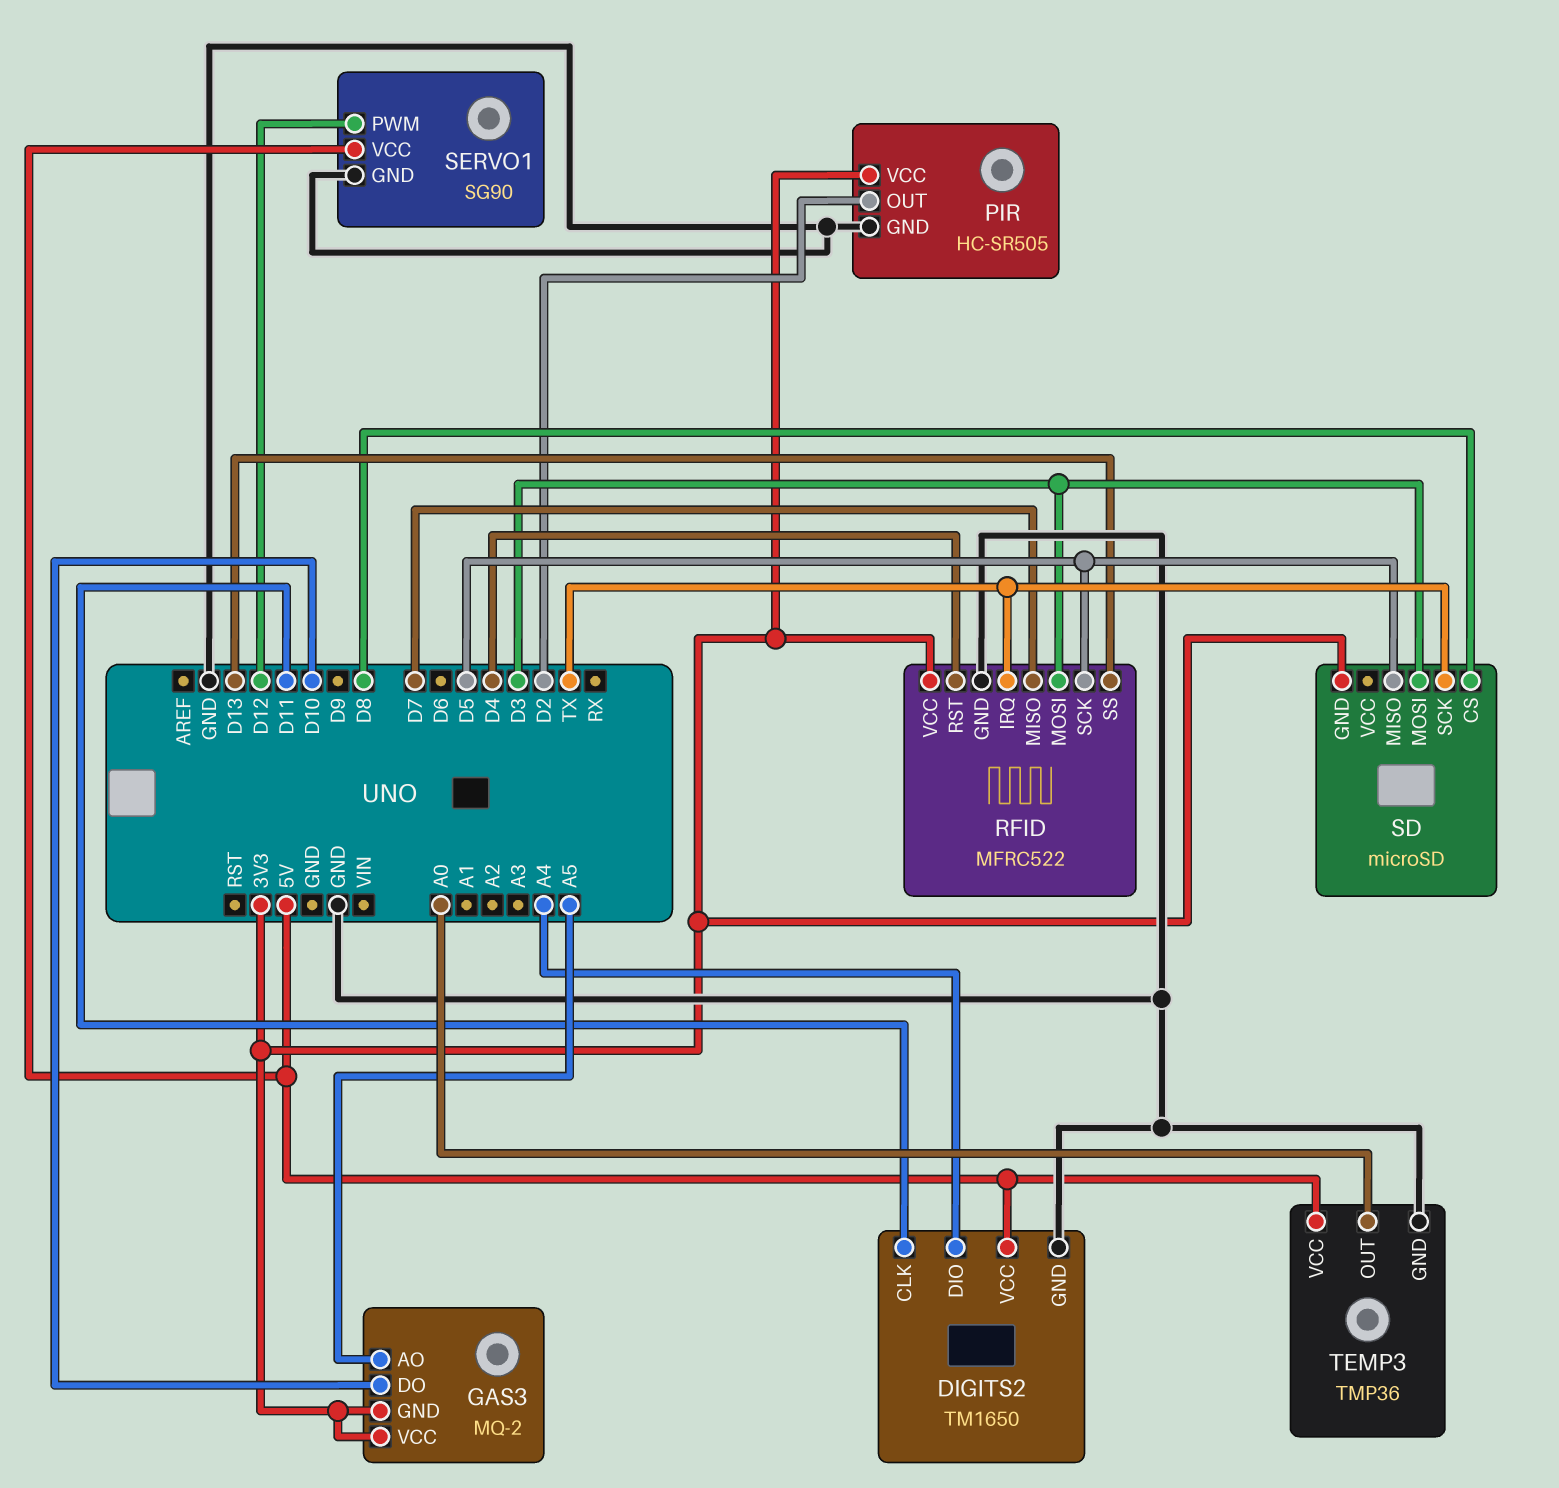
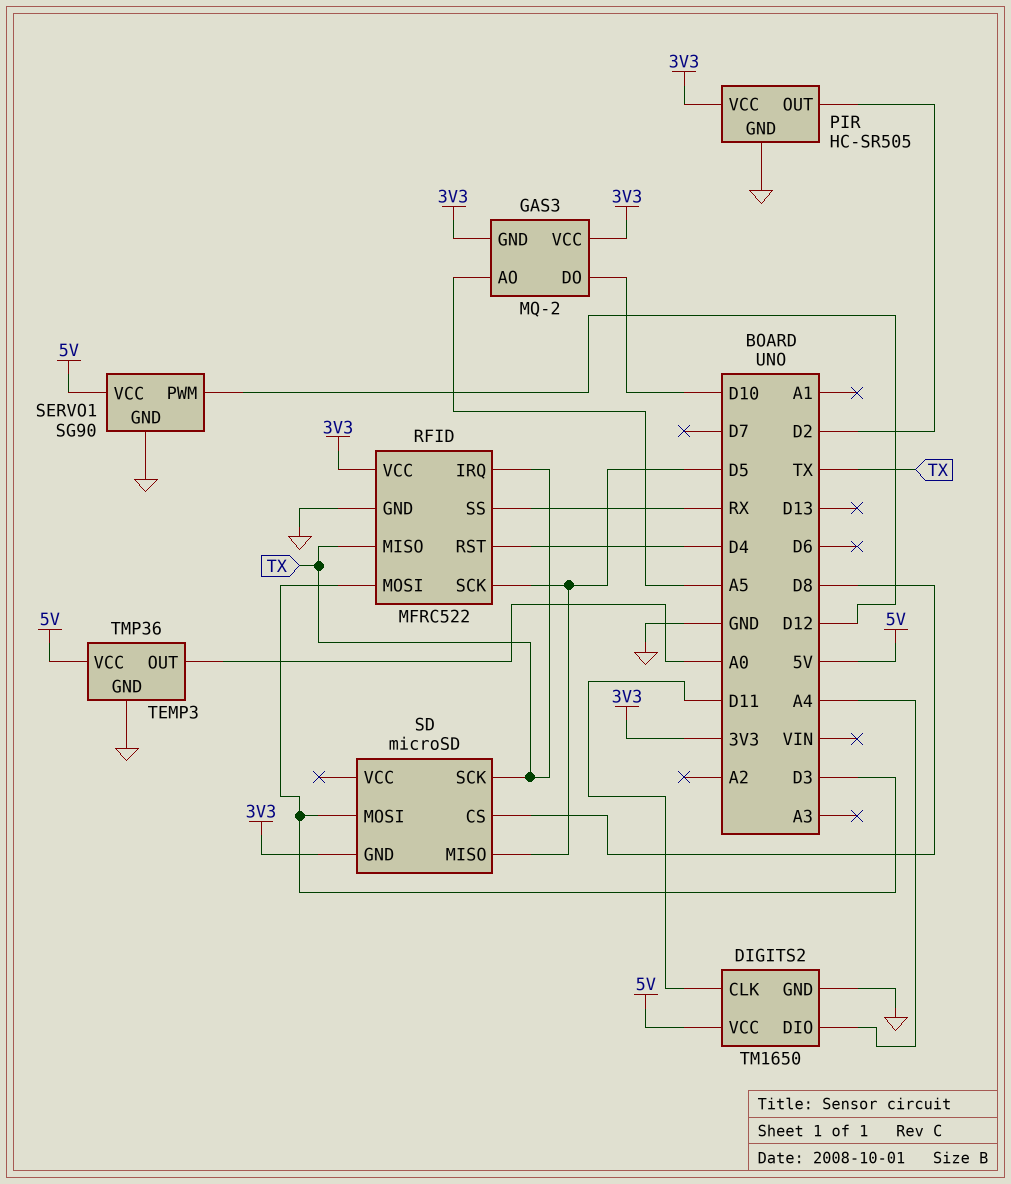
RFID pin MISO: D7 -> TX
RFID pin SS: D13 -> RX

